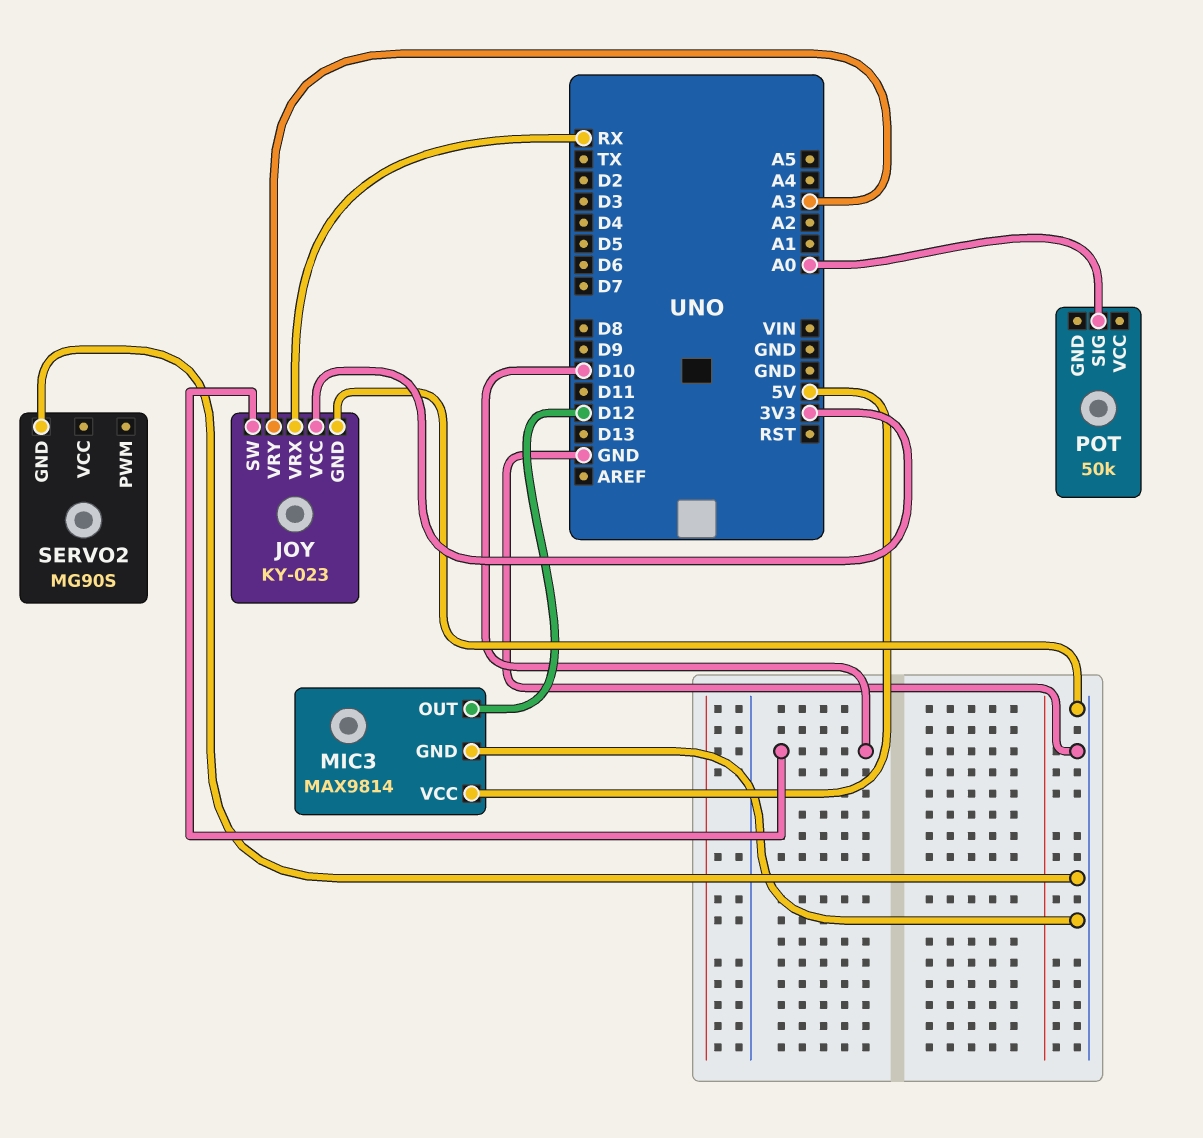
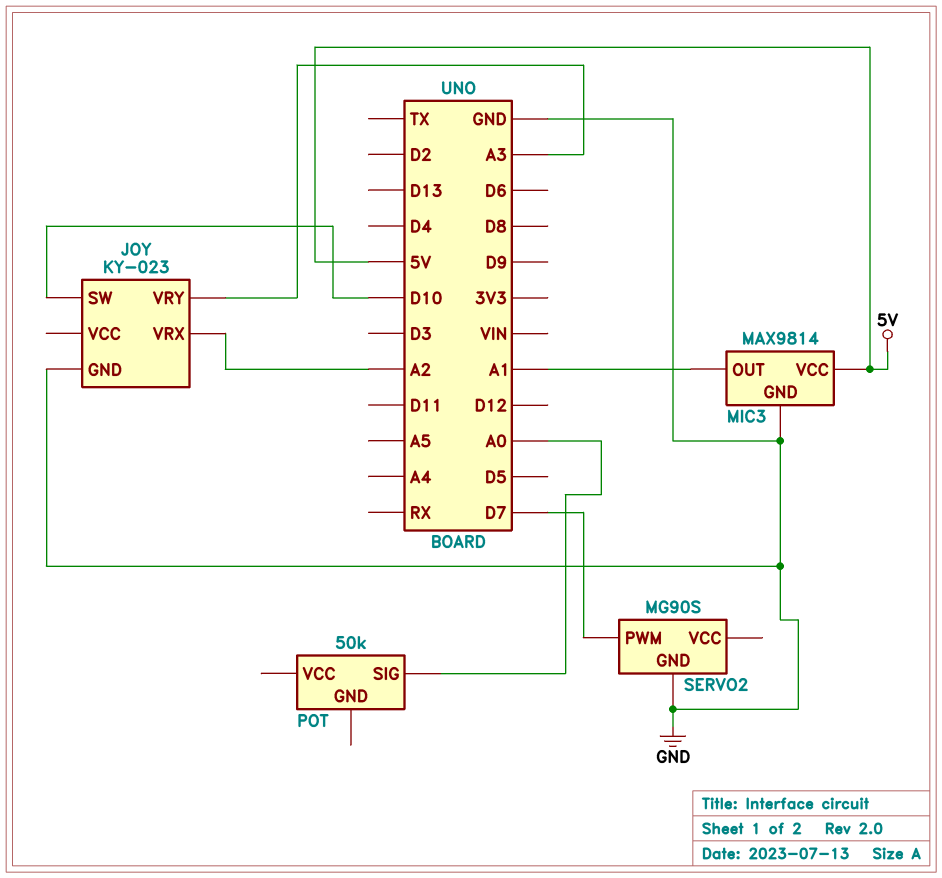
JOY pin VCC: 3V3 -> none
JOY pin VRX: RX -> A2
MIC3 pin OUT: D12 -> A1
SERVO2 pin PWM: none -> D7

